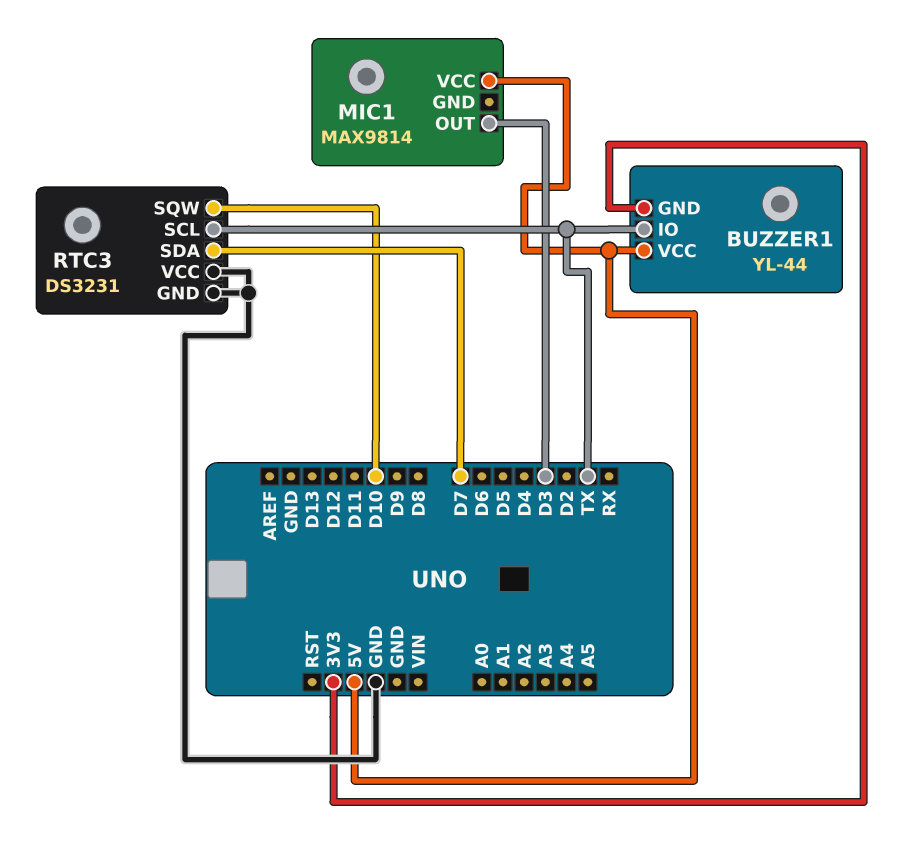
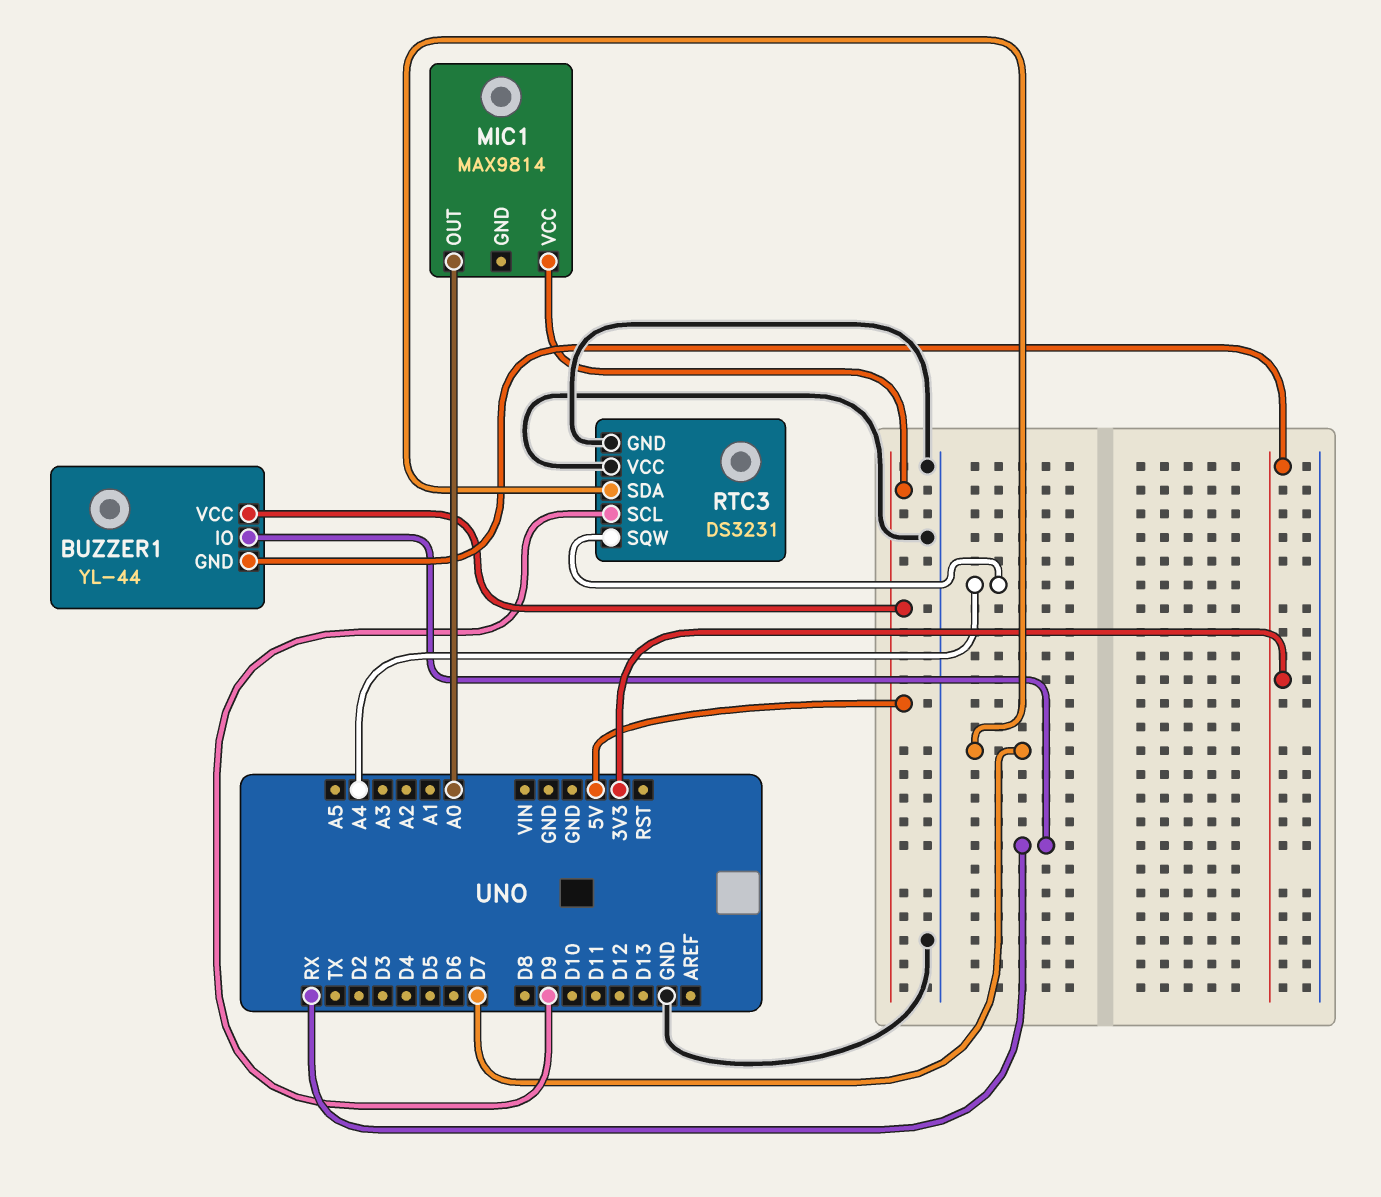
BUZZER1 pin IO: TX -> RX
MIC1 pin OUT: D3 -> A0
RTC3 pin SCL: TX -> D9
RTC3 pin SQW: D10 -> A4

